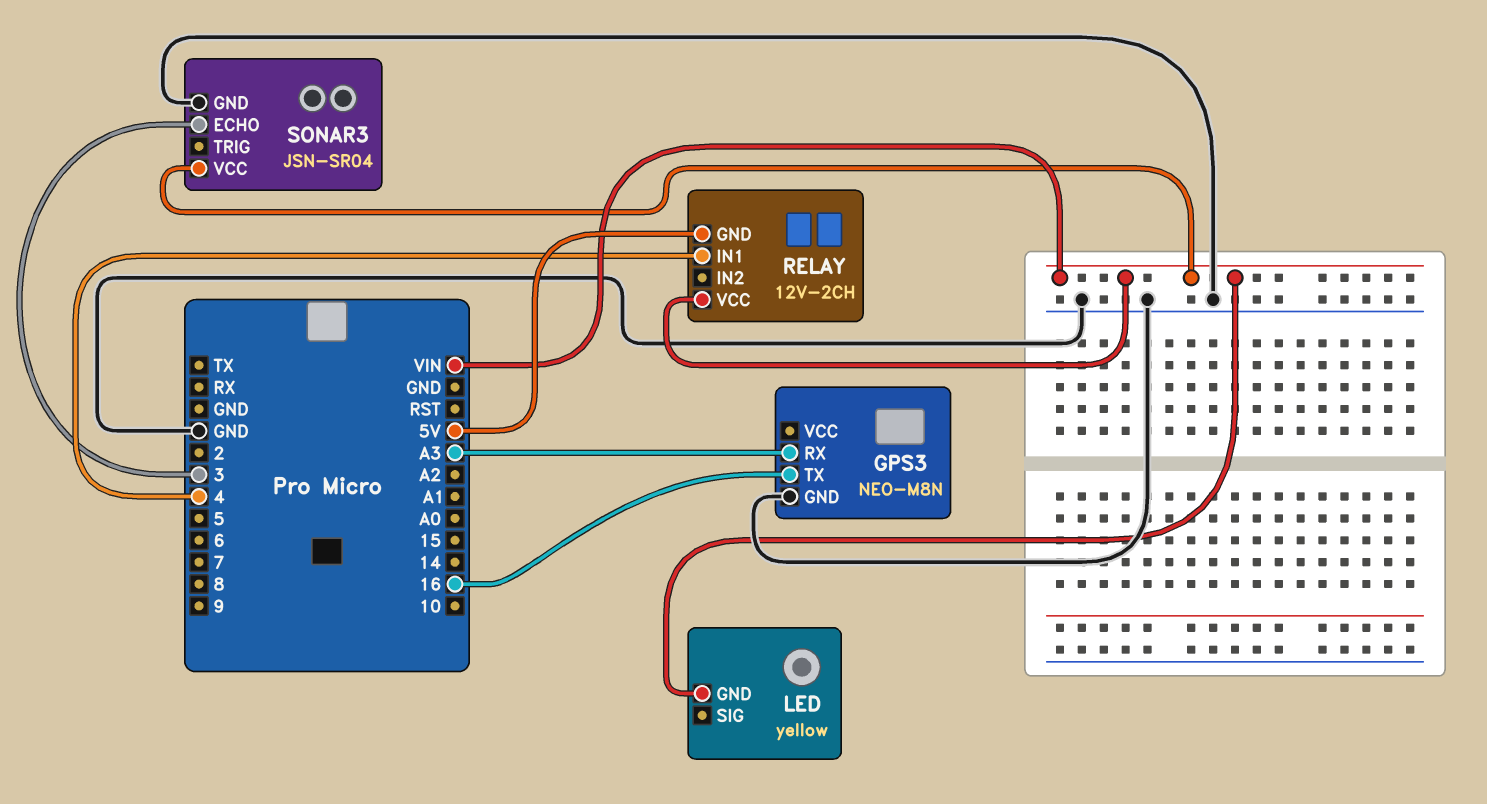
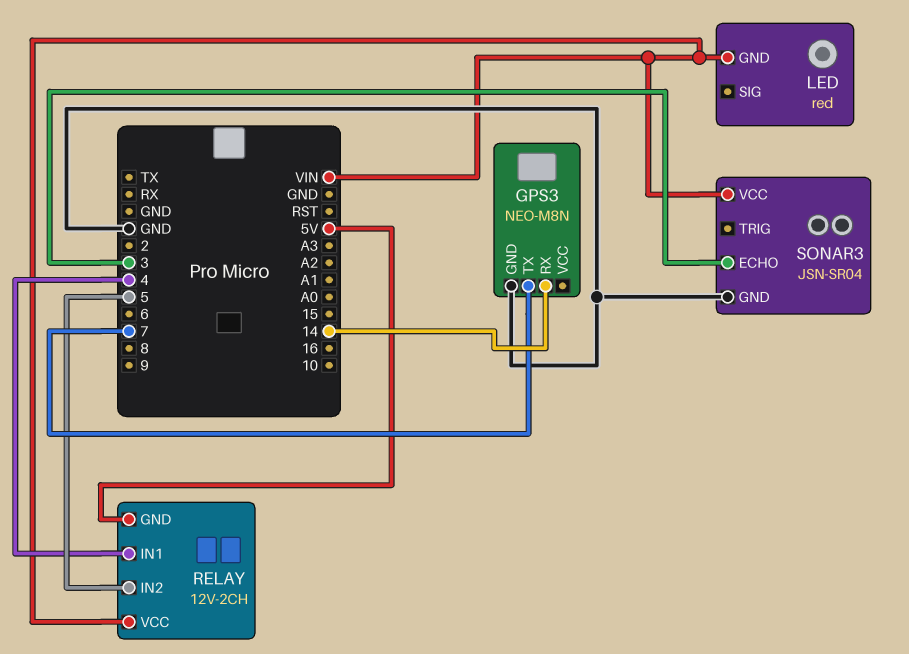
GPS3 pin RX: A3 -> 14
GPS3 pin TX: 16 -> 7
LED: yellow -> red
RELAY pin IN2: none -> 5

